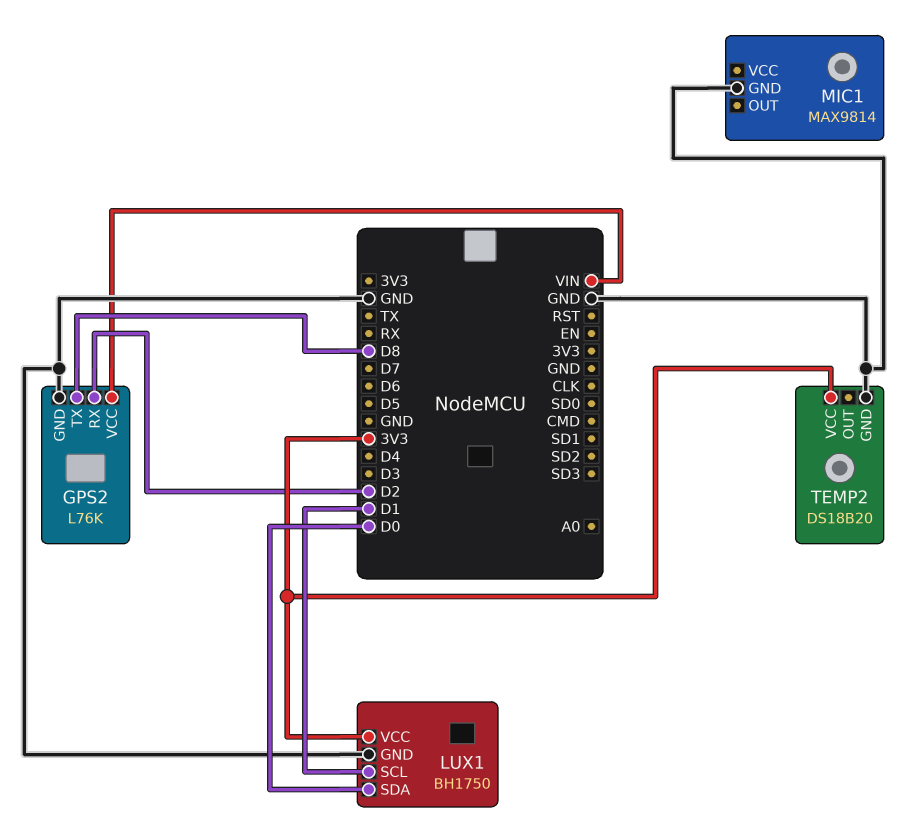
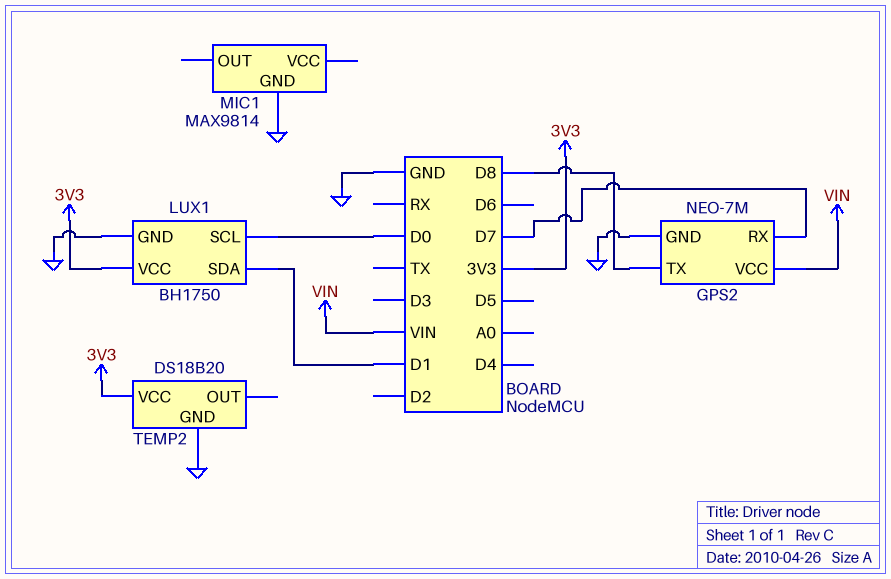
GPS2: L76K -> NEO-7M
GPS2 pin RX: D2 -> D7
LUX1 pin SCL: D1 -> D0
LUX1 pin SDA: D0 -> D1

